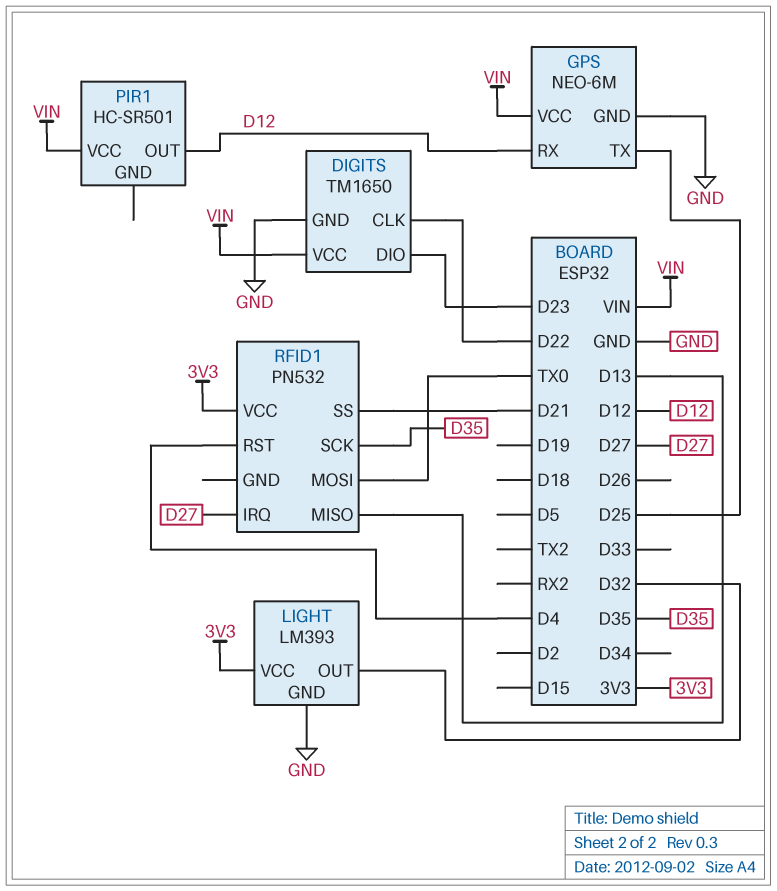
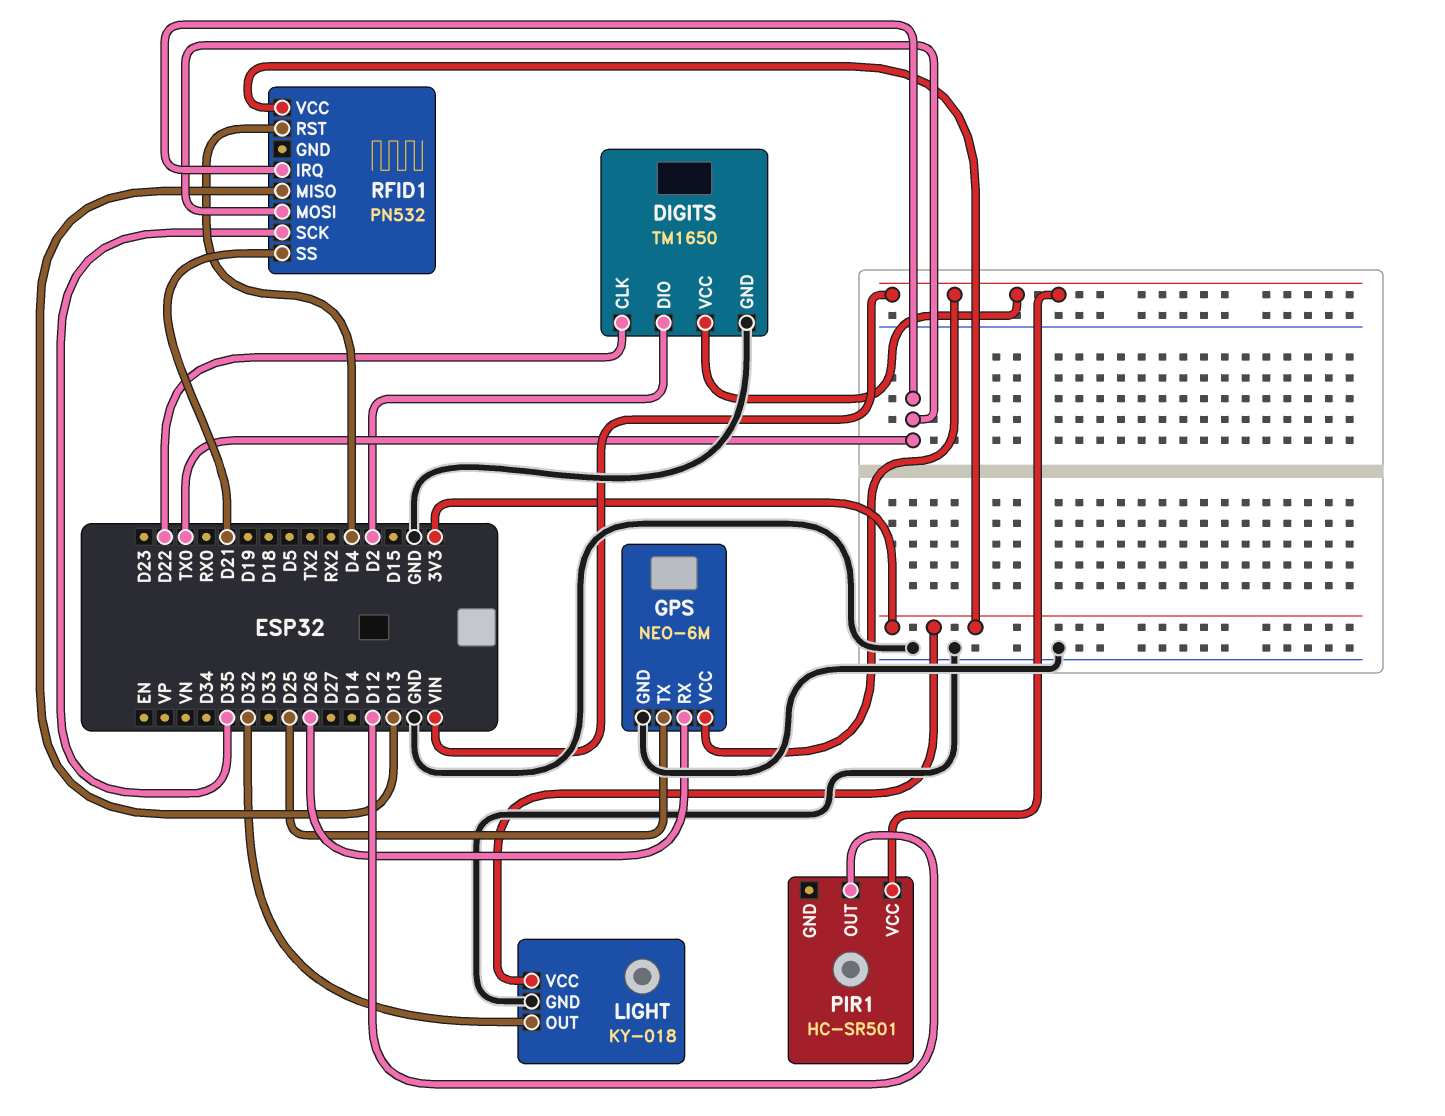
DIGITS pin DIO: D23 -> D2
GPS pin RX: D12 -> D26
LIGHT: LM393 -> KY-018
RFID1 pin IRQ: D27 -> TX0

